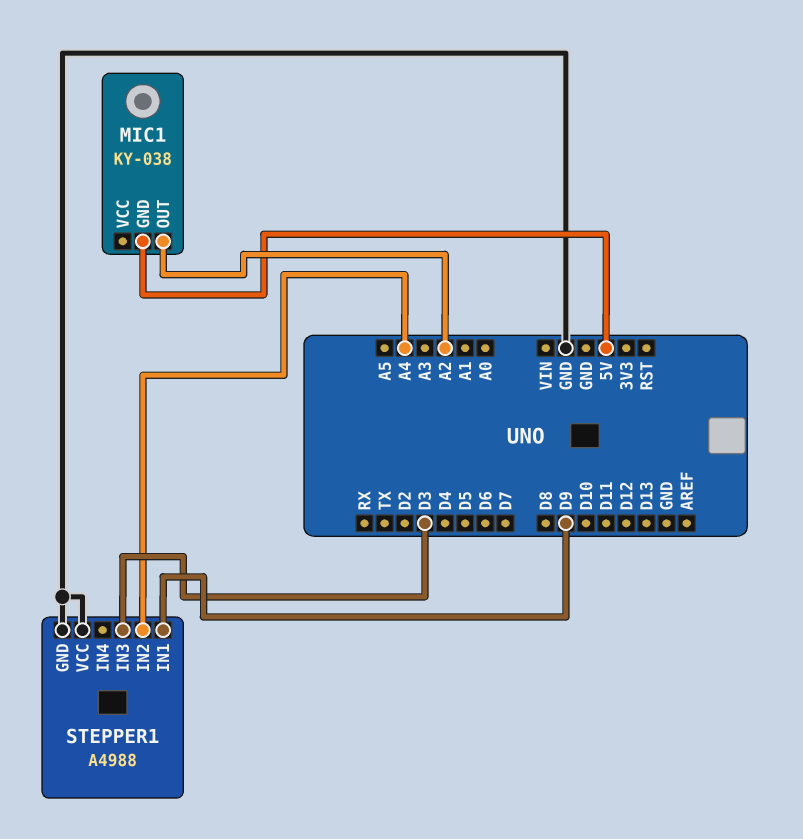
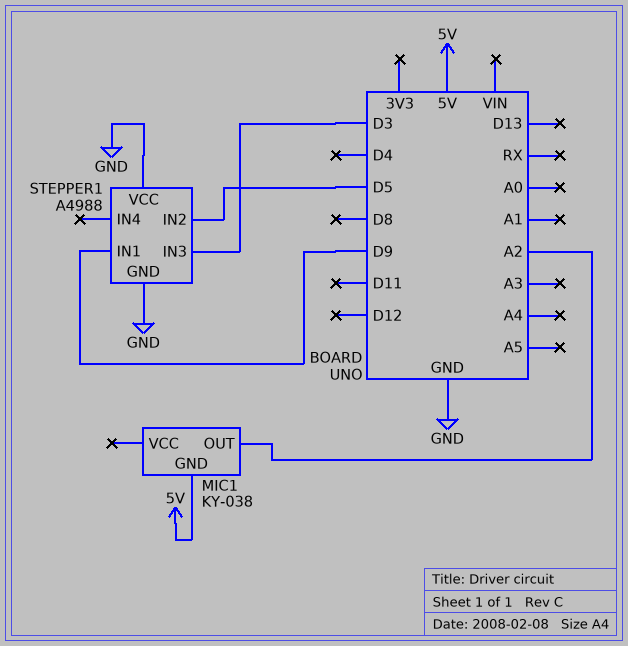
STEPPER1 pin IN2: A4 -> D5

